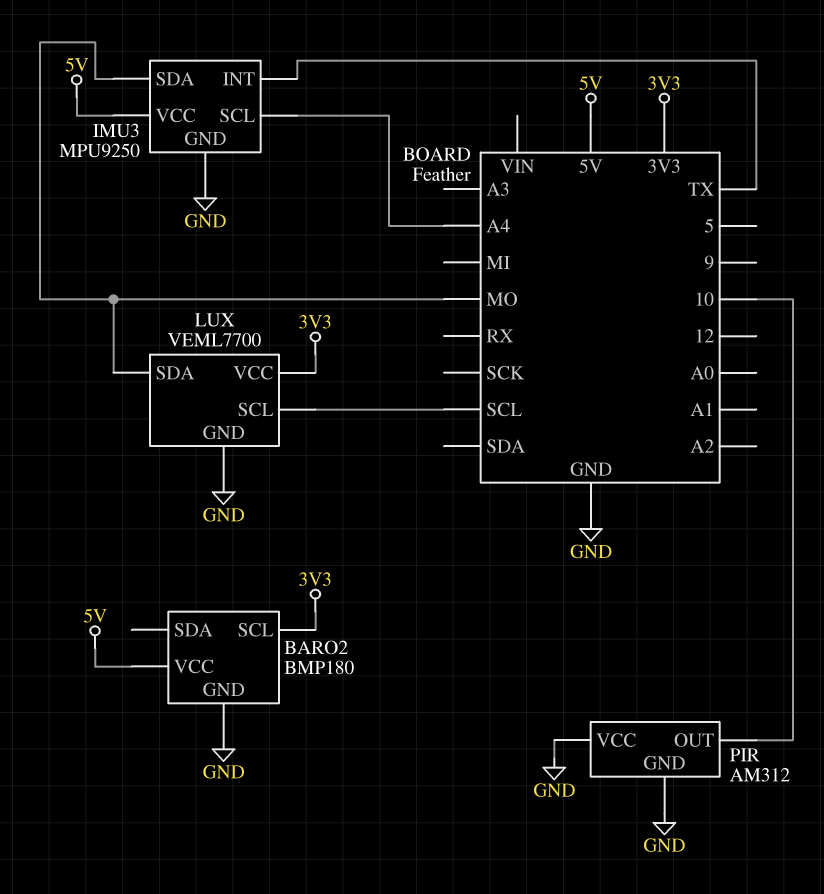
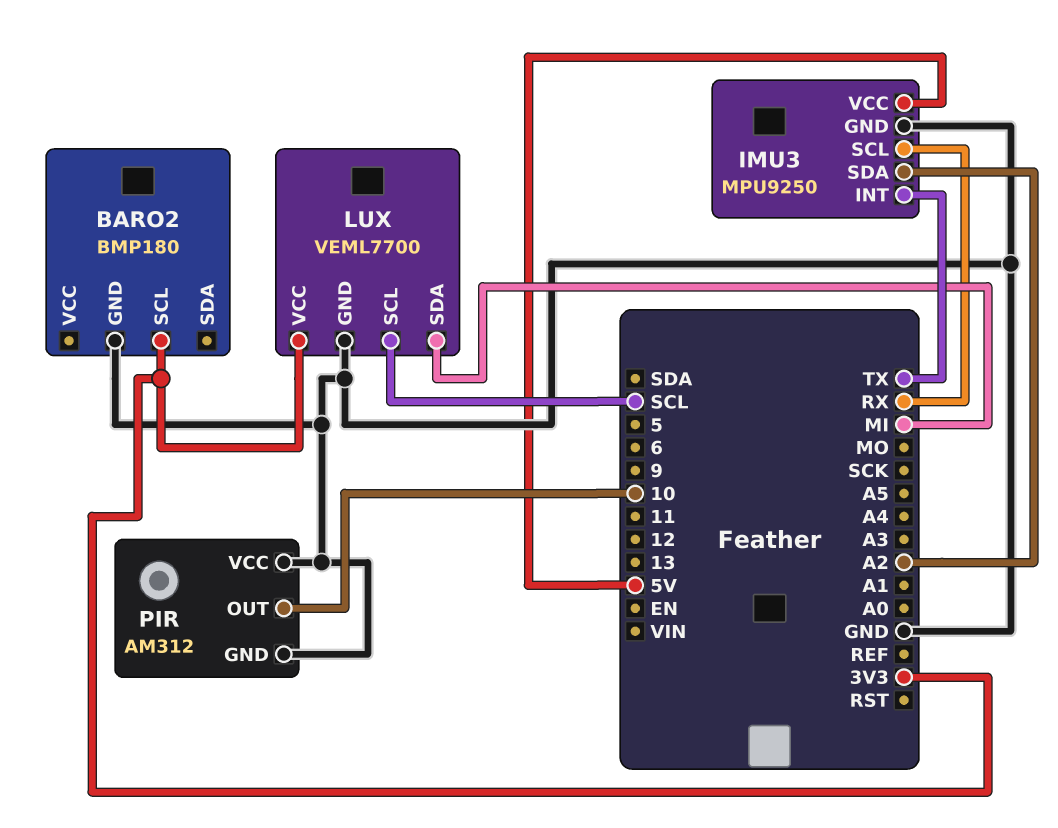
BARO2 pin VCC: 5V -> none
IMU3 pin SCL: A4 -> RX
IMU3 pin SDA: MO -> A2
LUX pin SDA: MO -> MI

